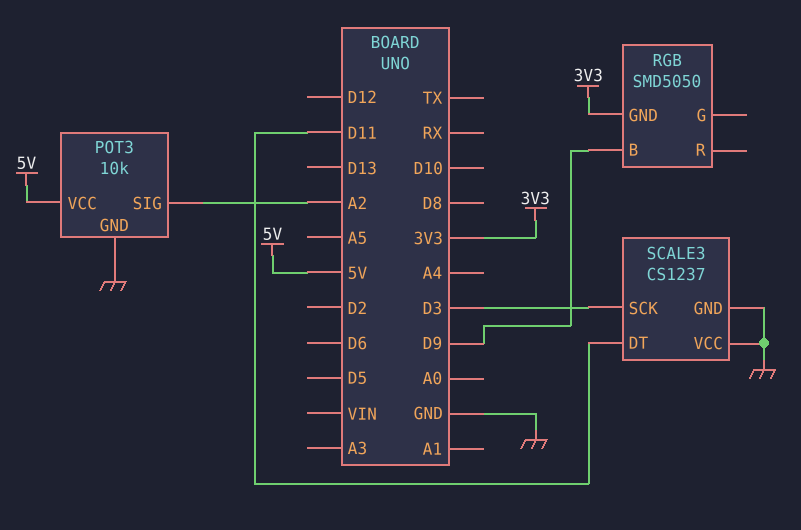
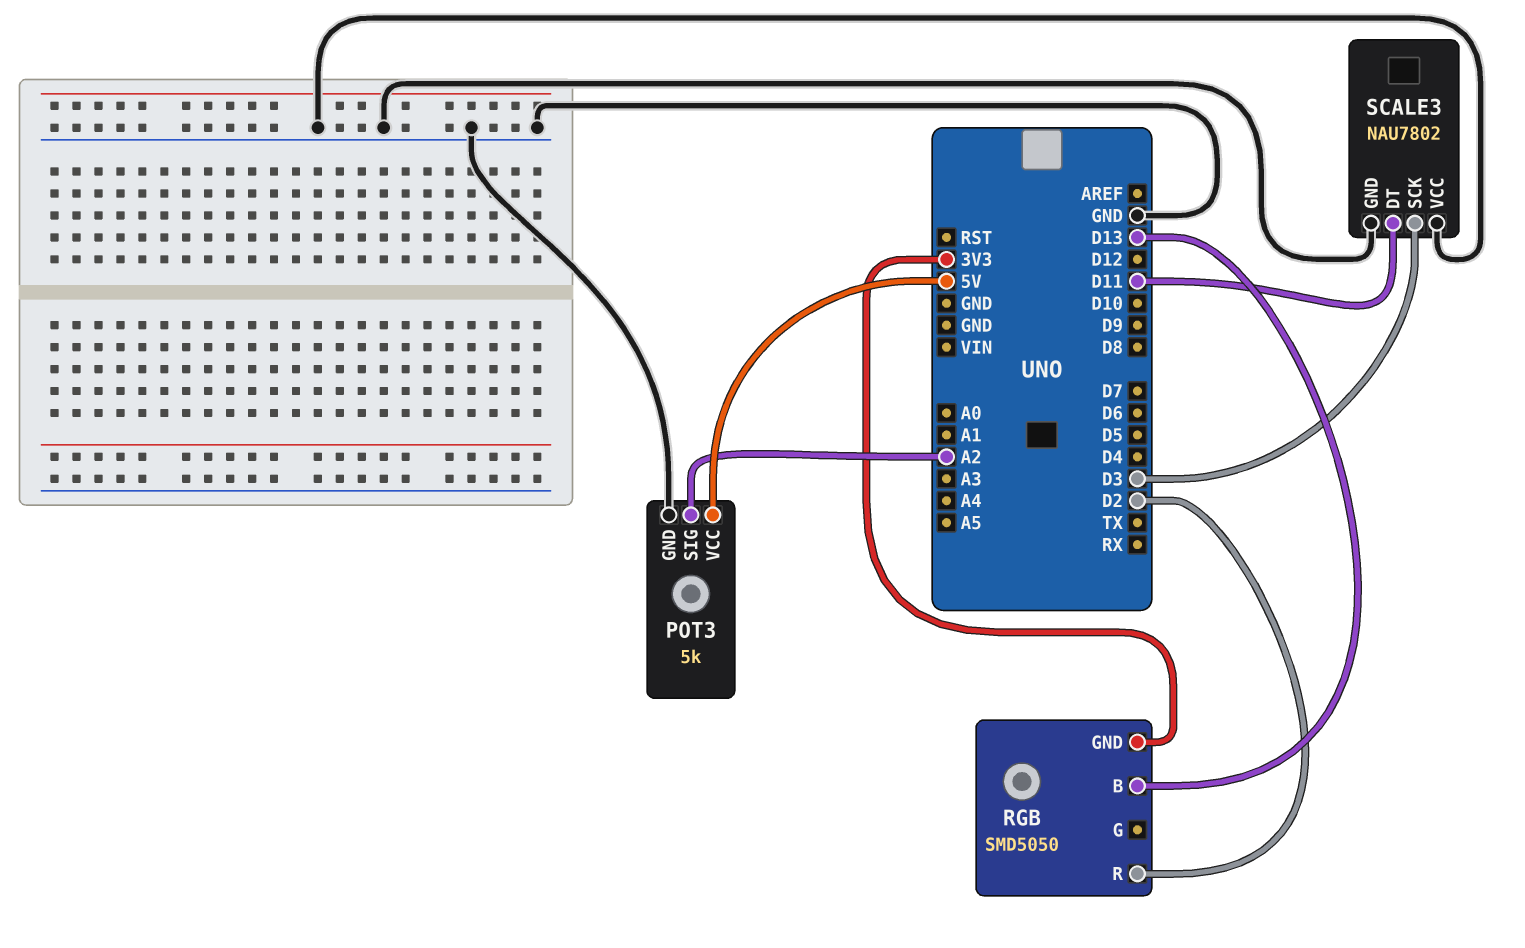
POT3: 10k -> 5k
RGB pin B: D9 -> D13
RGB pin R: none -> D2
SCALE3: CS1237 -> NAU7802

